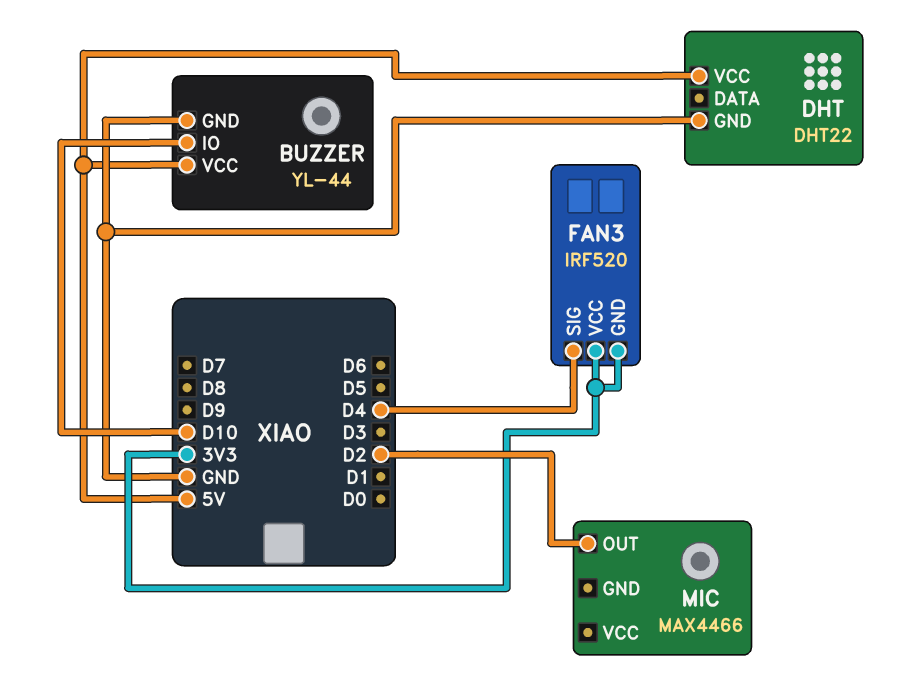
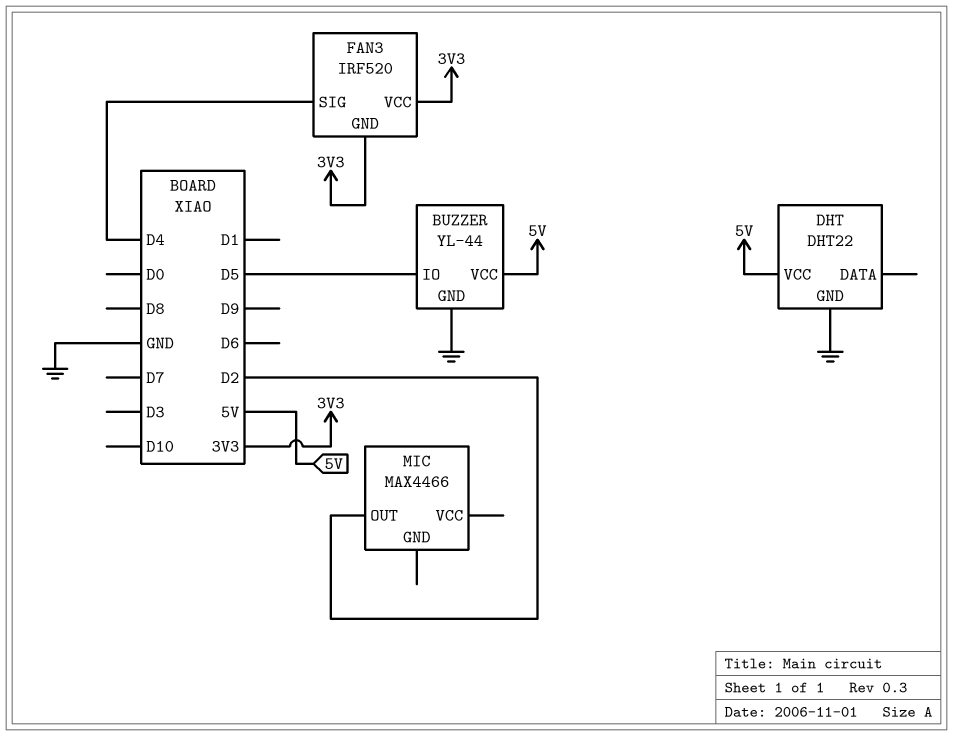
BUZZER pin IO: D10 -> D5

